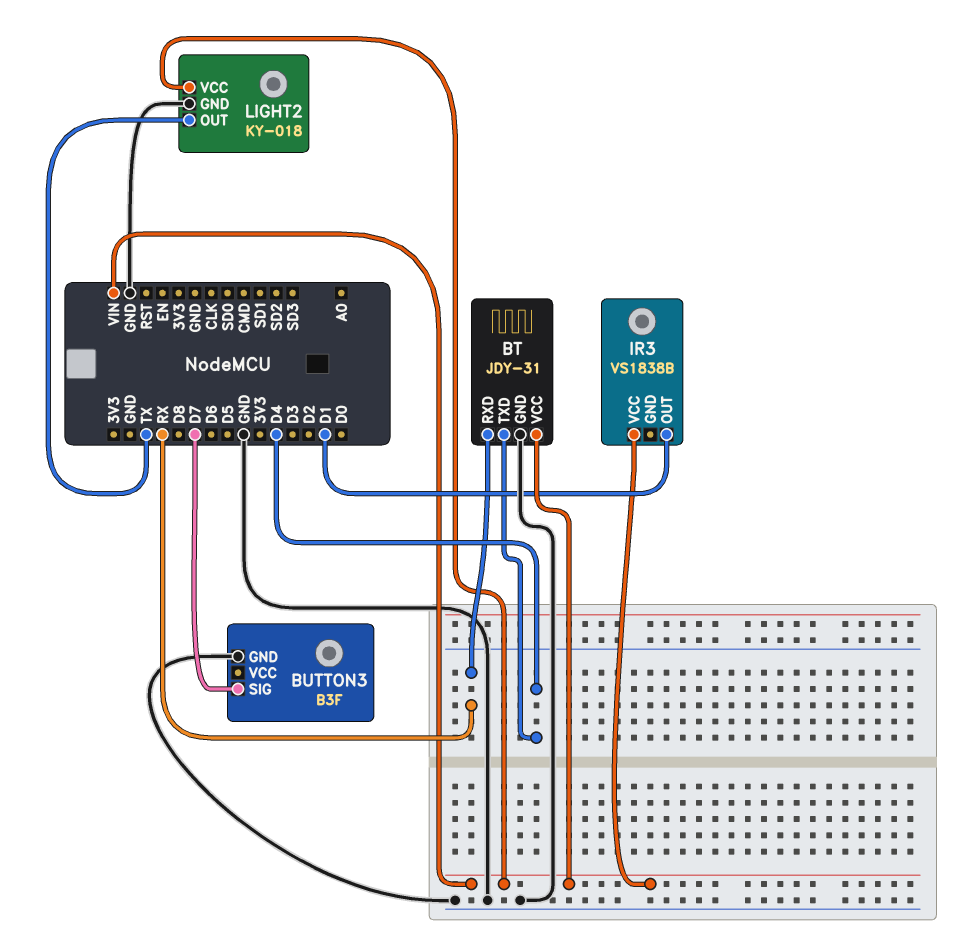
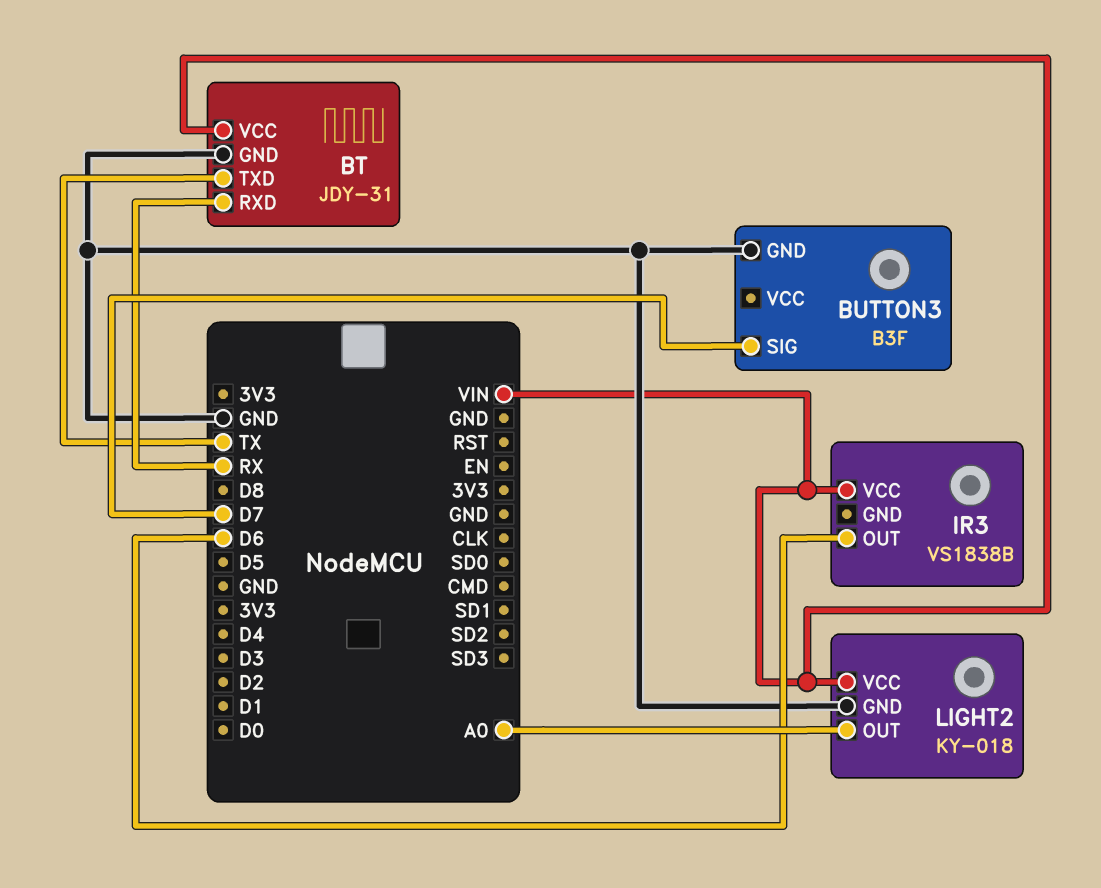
BT pin TXD: D4 -> TX
IR3 pin OUT: D1 -> D6
LIGHT2 pin OUT: TX -> A0

